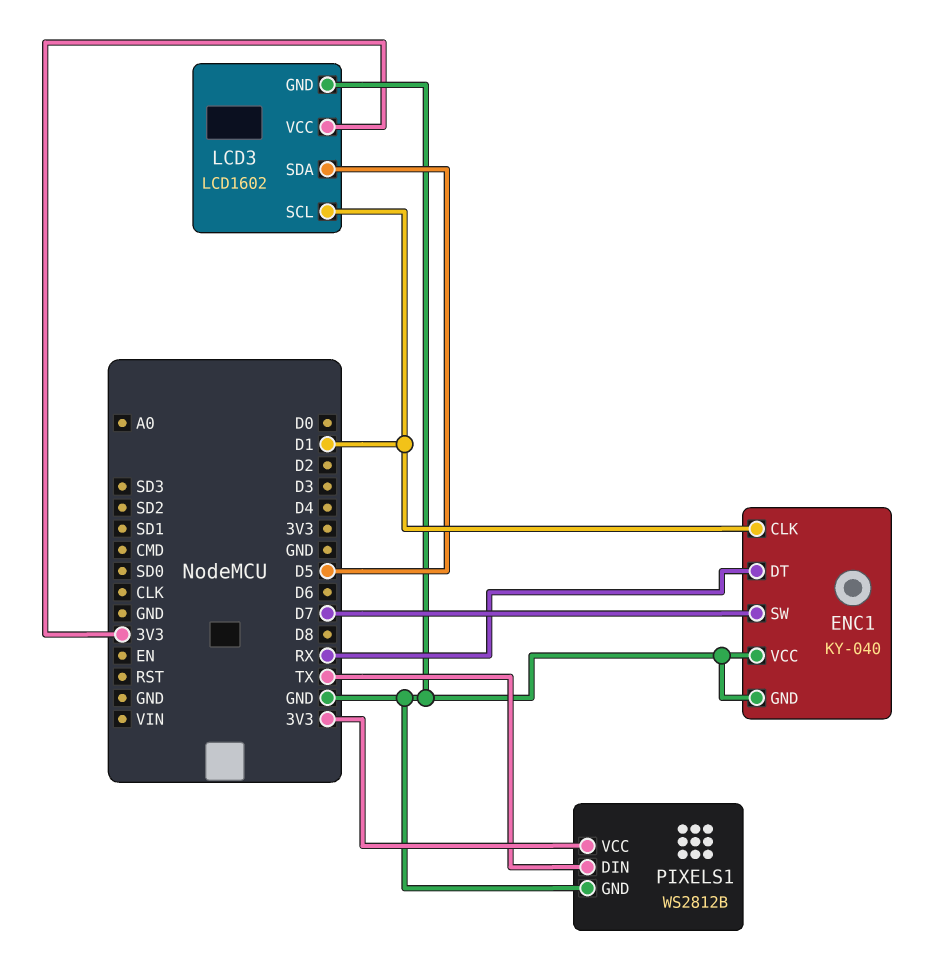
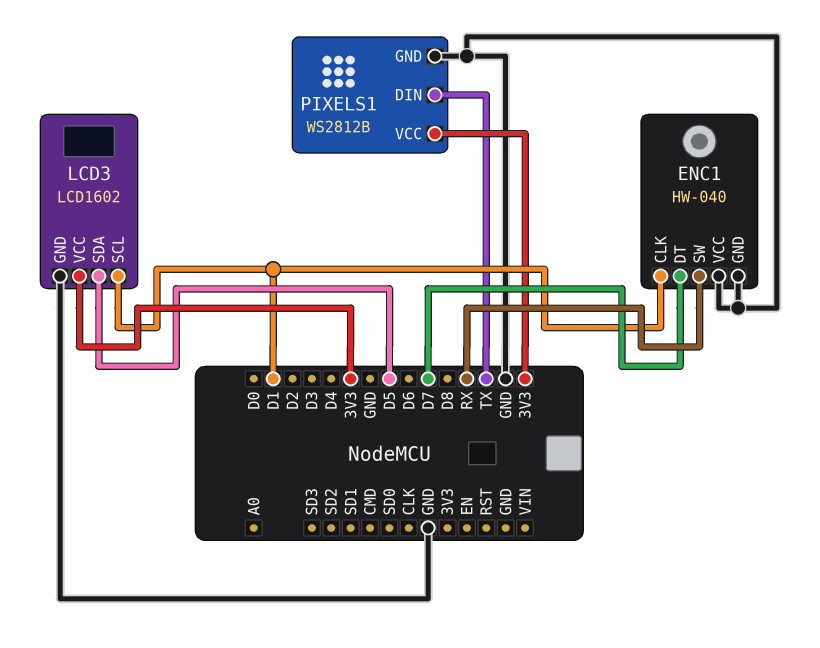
ENC1: KY-040 -> HW-040
ENC1 pin DT: RX -> D7
ENC1 pin SW: D7 -> RX

